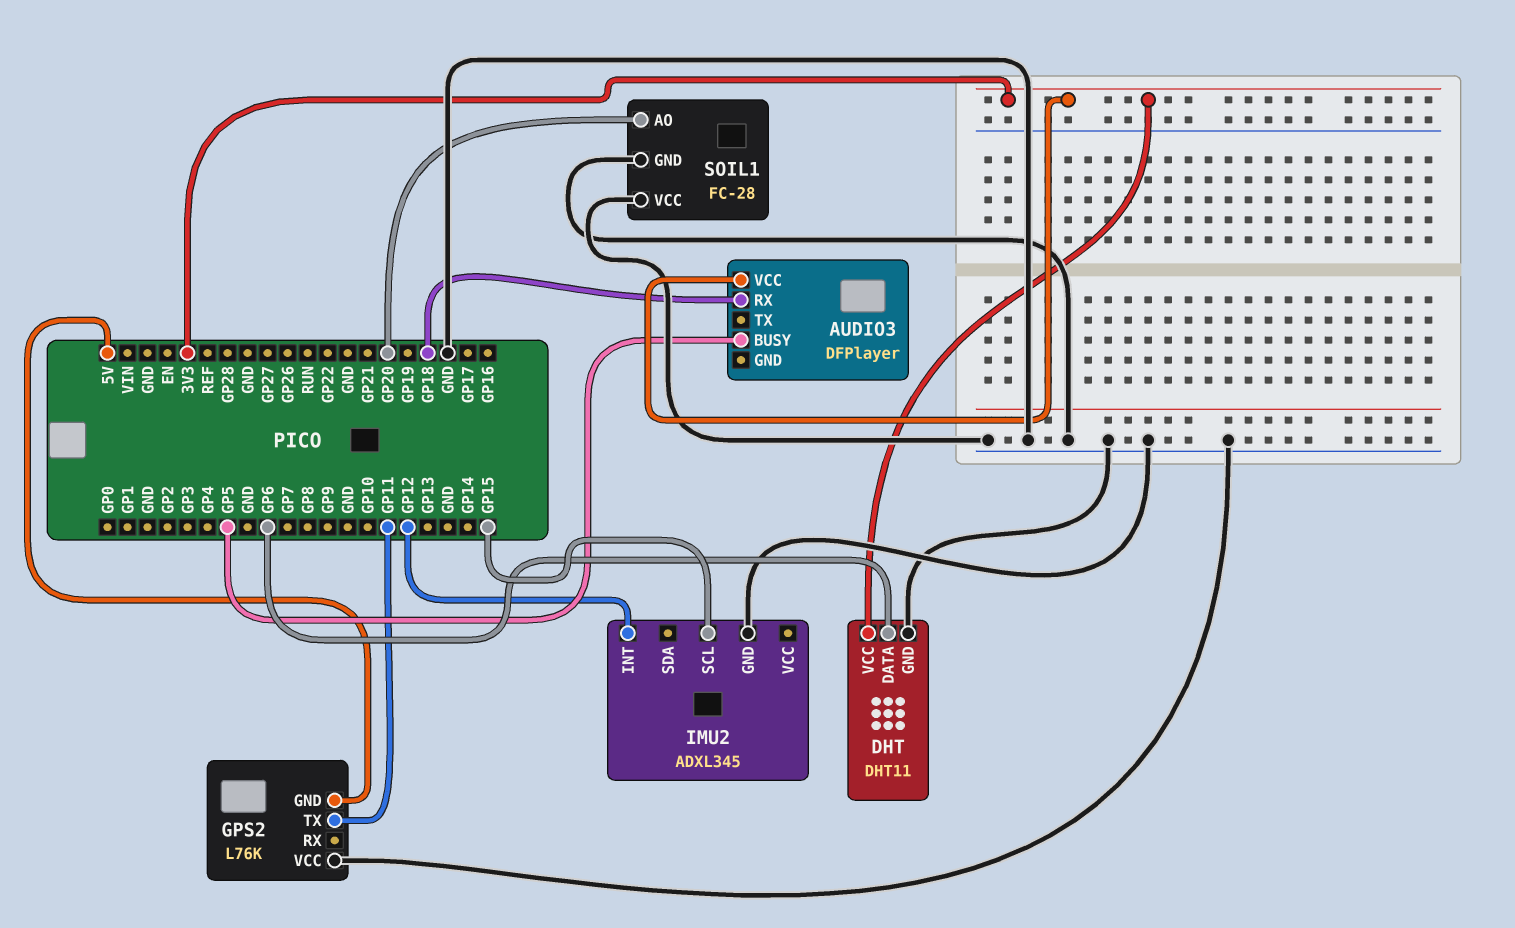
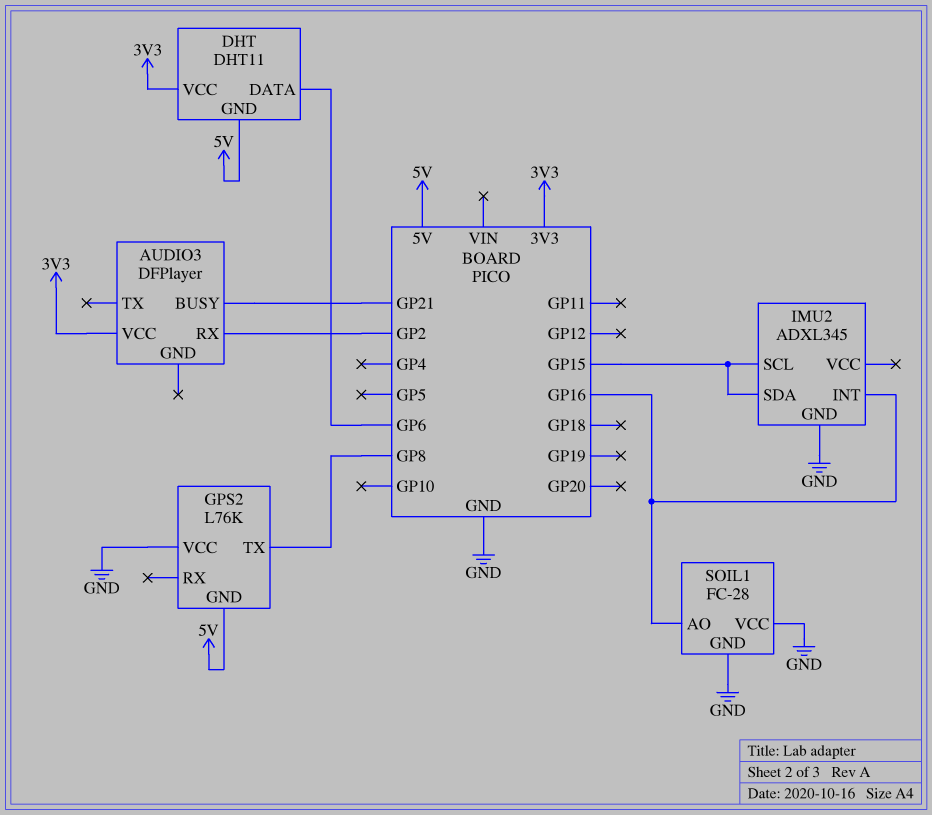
AUDIO3 pin BUSY: GP5 -> GP21
AUDIO3 pin RX: GP18 -> GP2
DHT pin GND: GND -> 5V
GPS2 pin TX: GP11 -> GP8
IMU2 pin INT: GP12 -> GP16
IMU2 pin SDA: none -> GP15
SOIL1 pin AO: GP20 -> GP16

